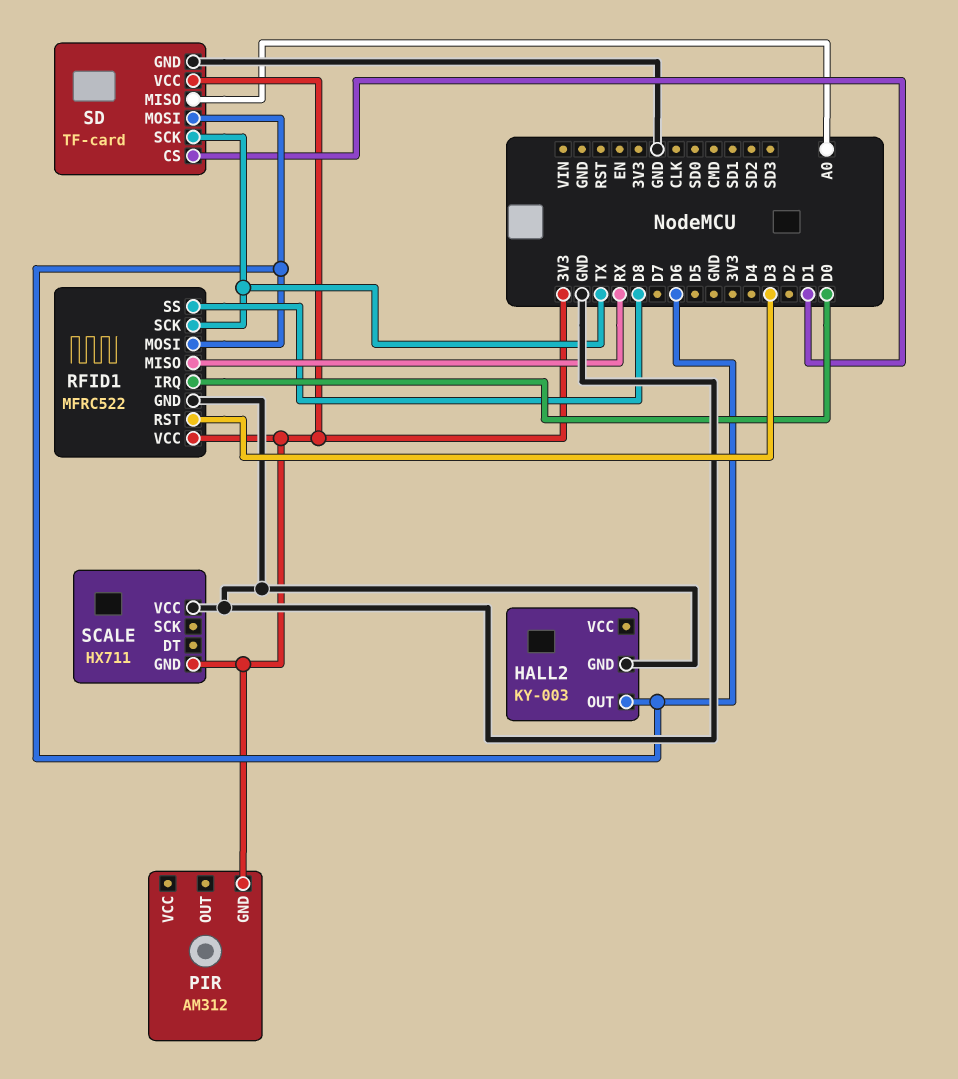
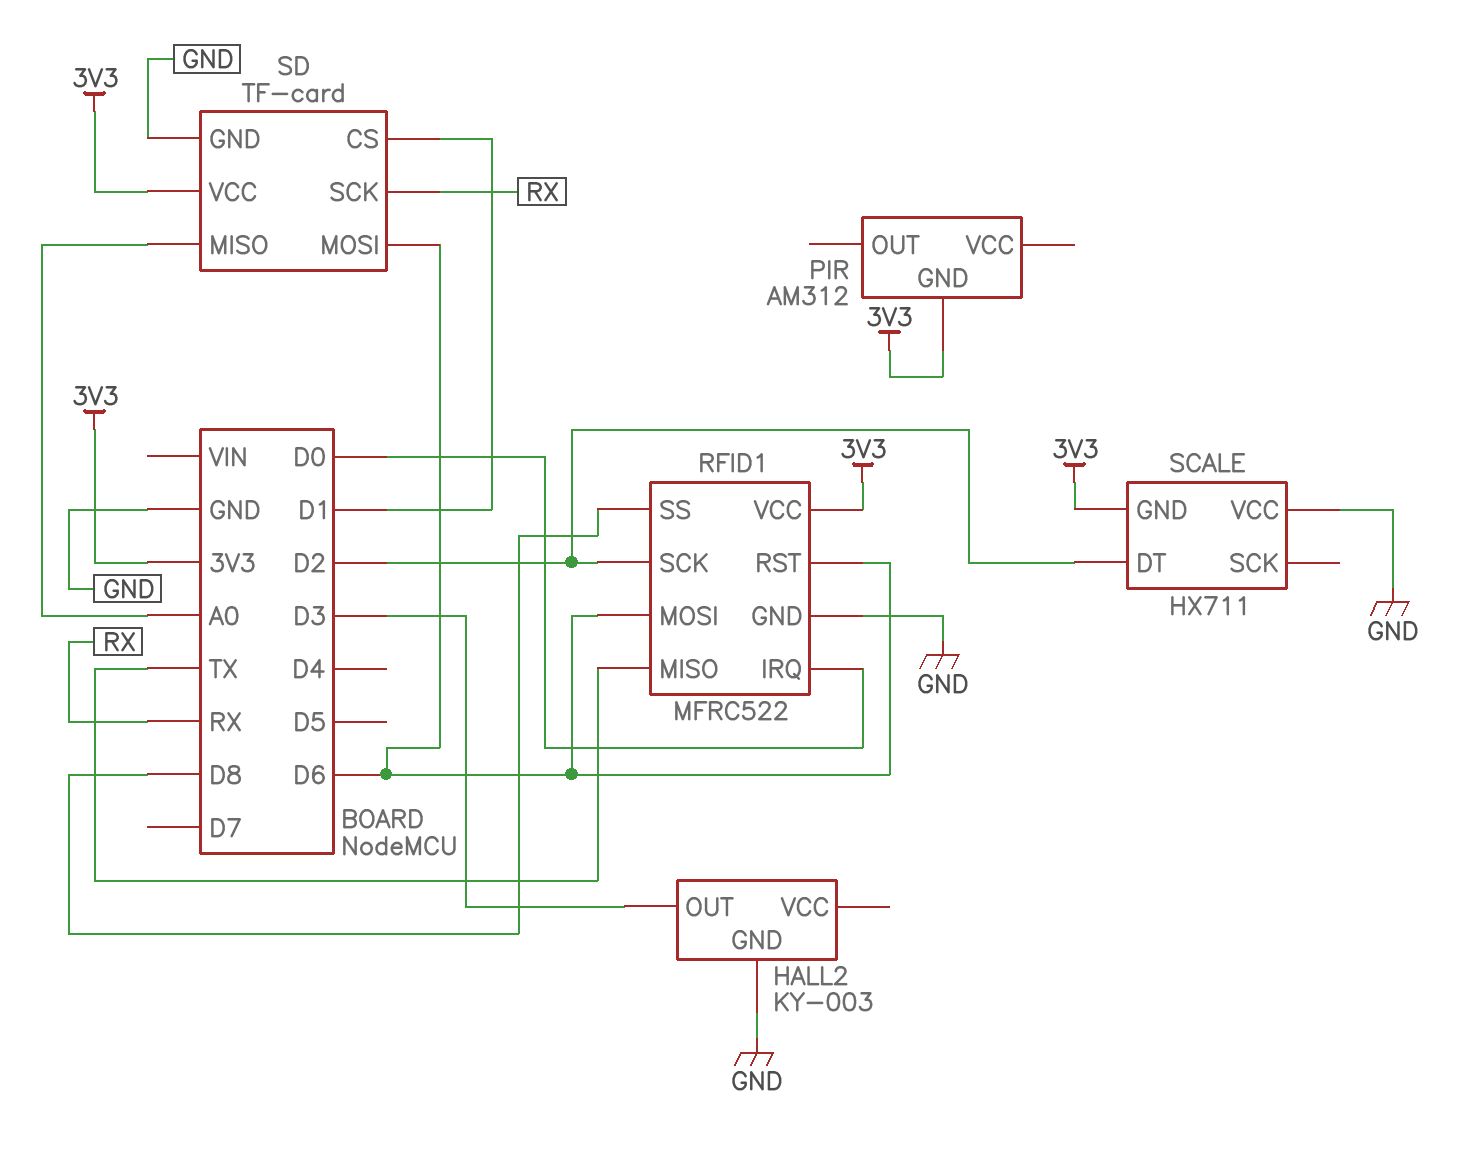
HALL2 pin OUT: D6 -> D3
RFID1 pin MISO: RX -> TX
RFID1 pin RST: D3 -> D6
RFID1 pin SCK: TX -> D2
SCALE pin DT: none -> D2
SD pin SCK: TX -> RX

